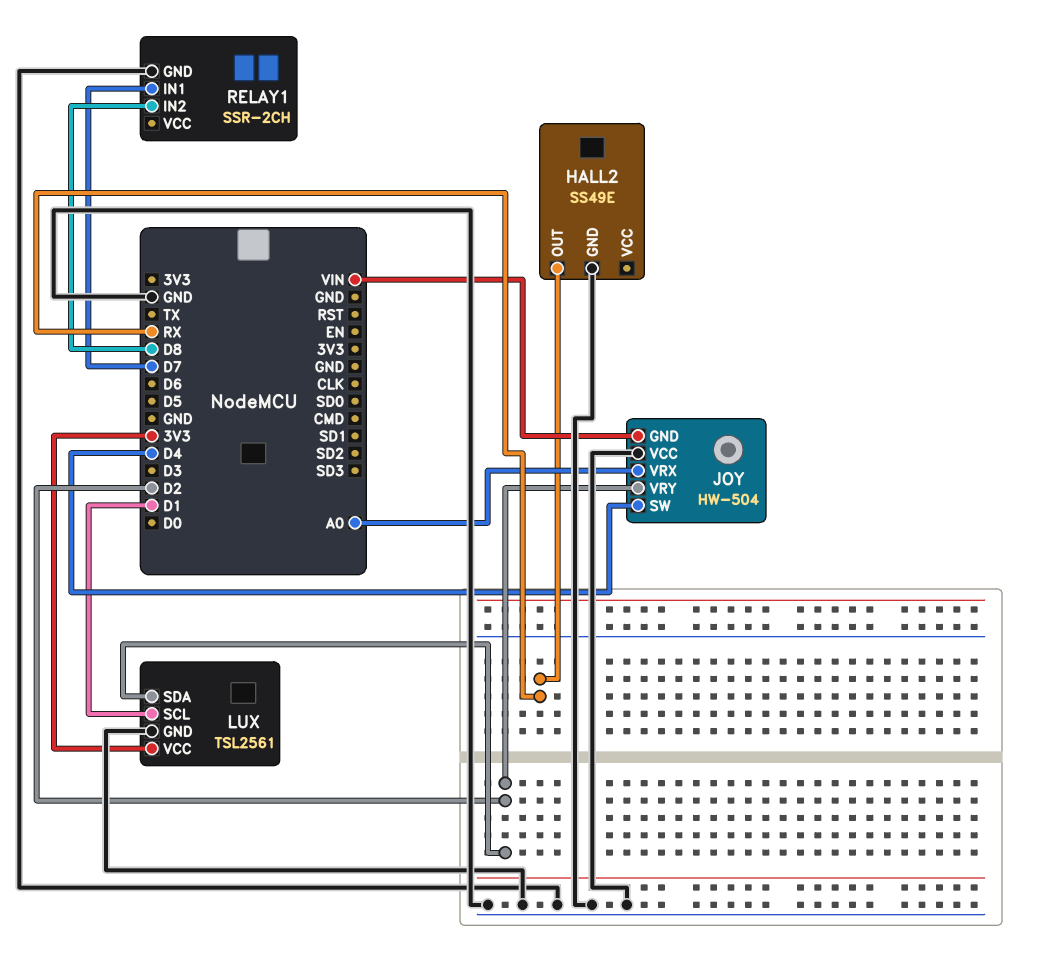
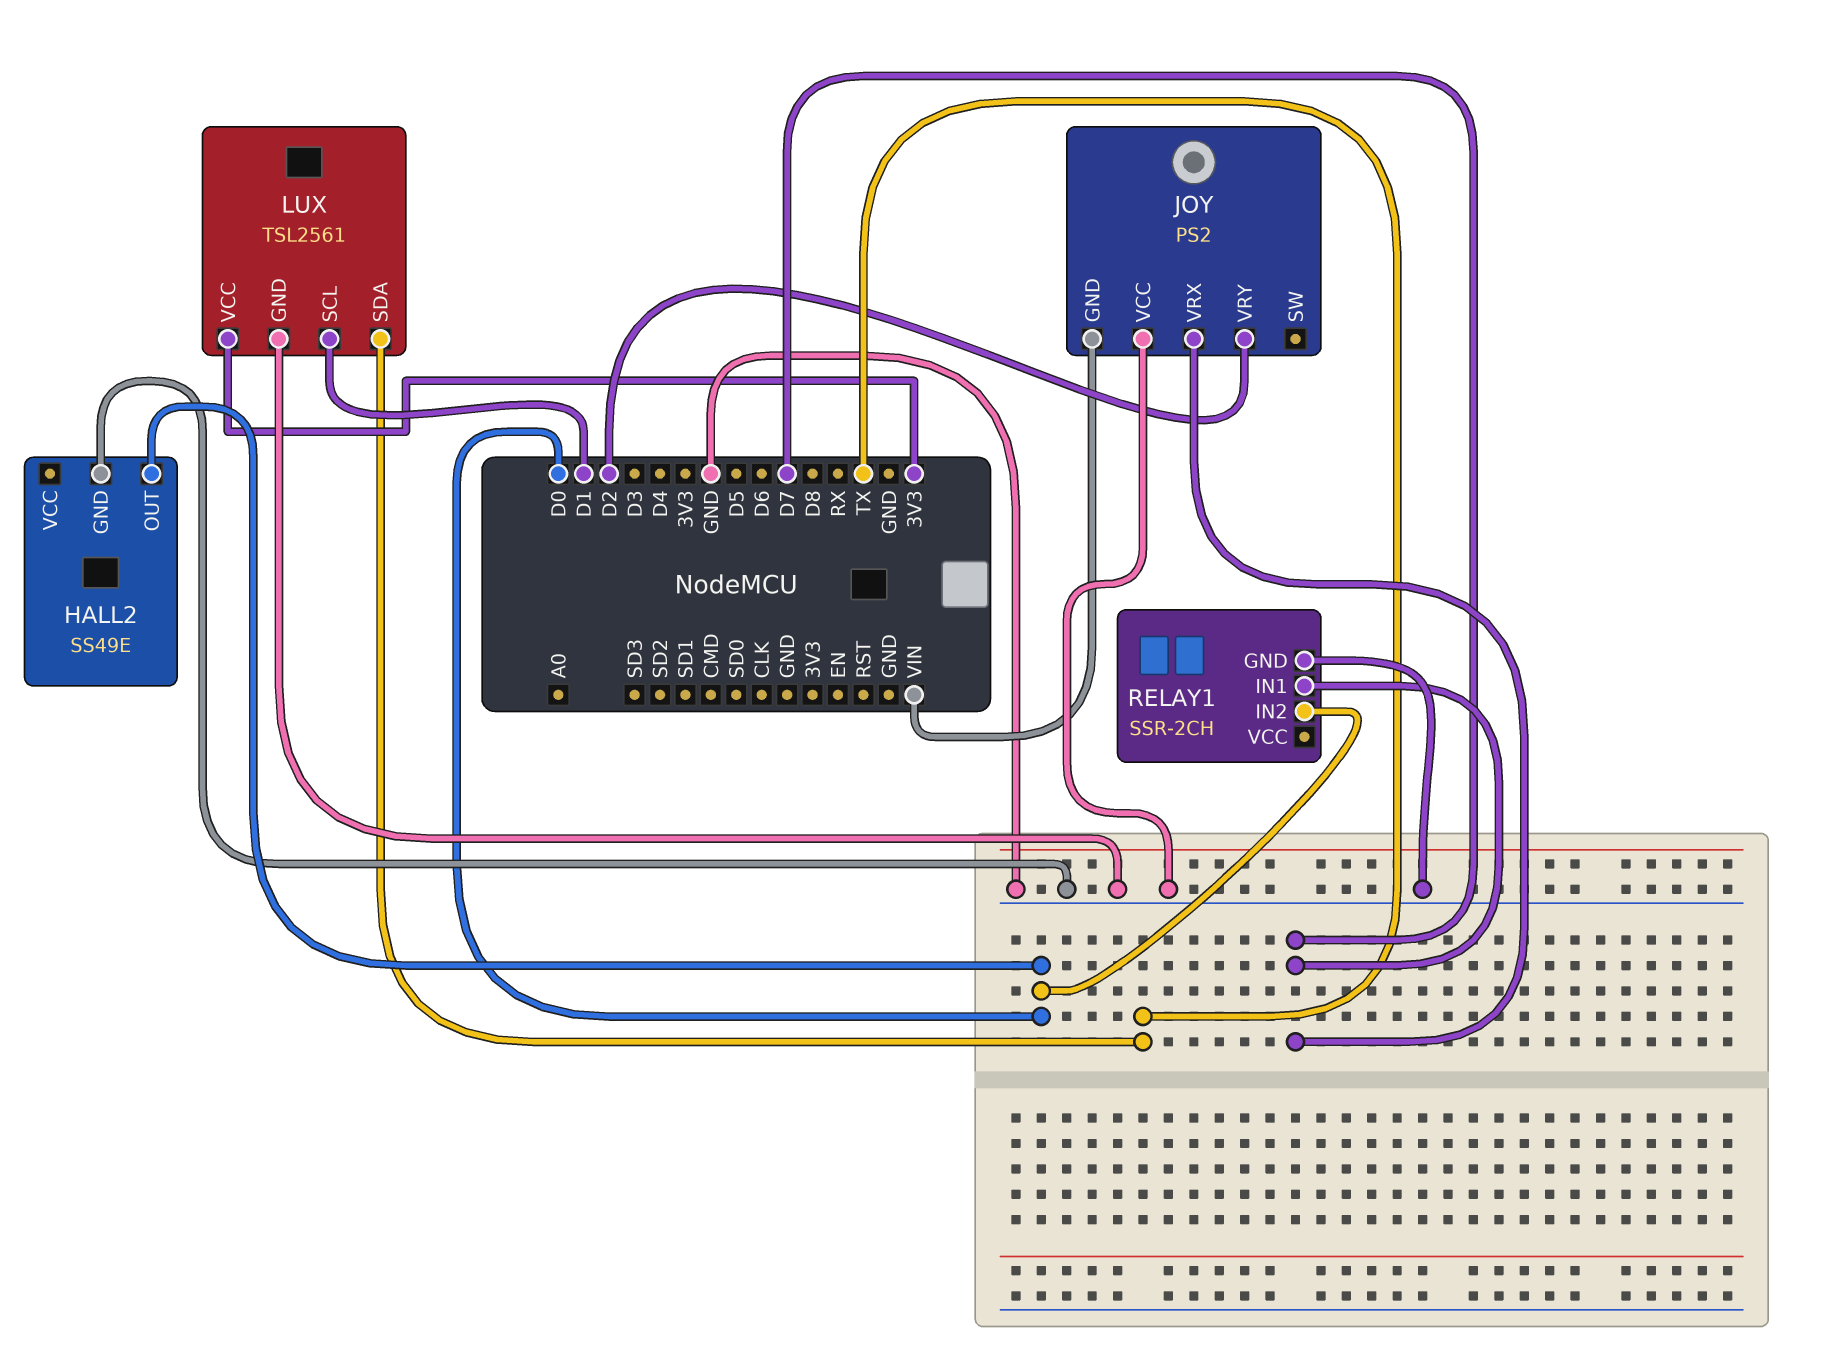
HALL2 pin OUT: RX -> D0
JOY: HW-504 -> PS2
JOY pin SW: D4 -> none
JOY pin VRX: A0 -> D7
LUX pin SDA: D2 -> TX
RELAY1 pin IN2: D8 -> D0

